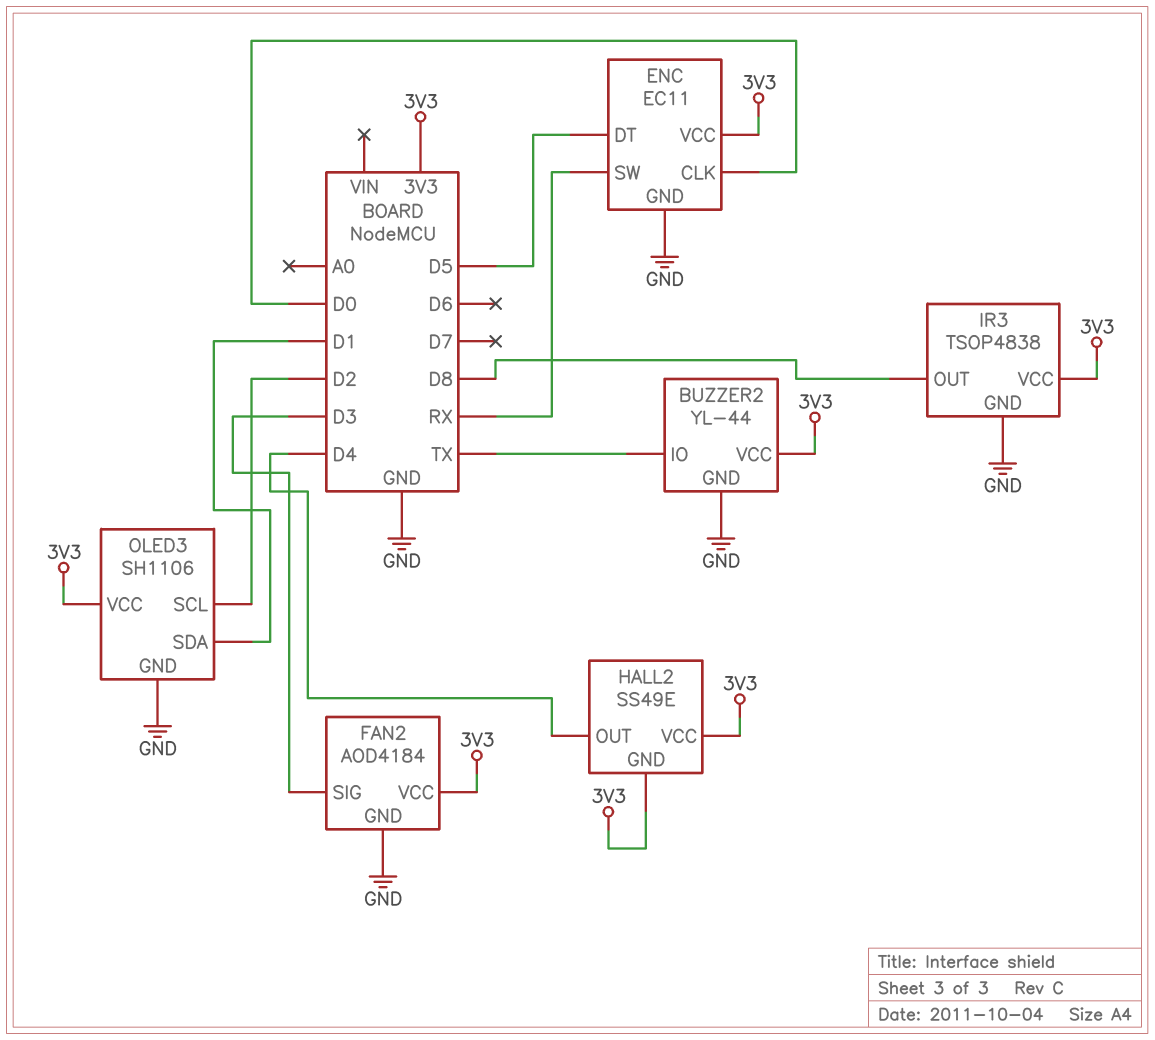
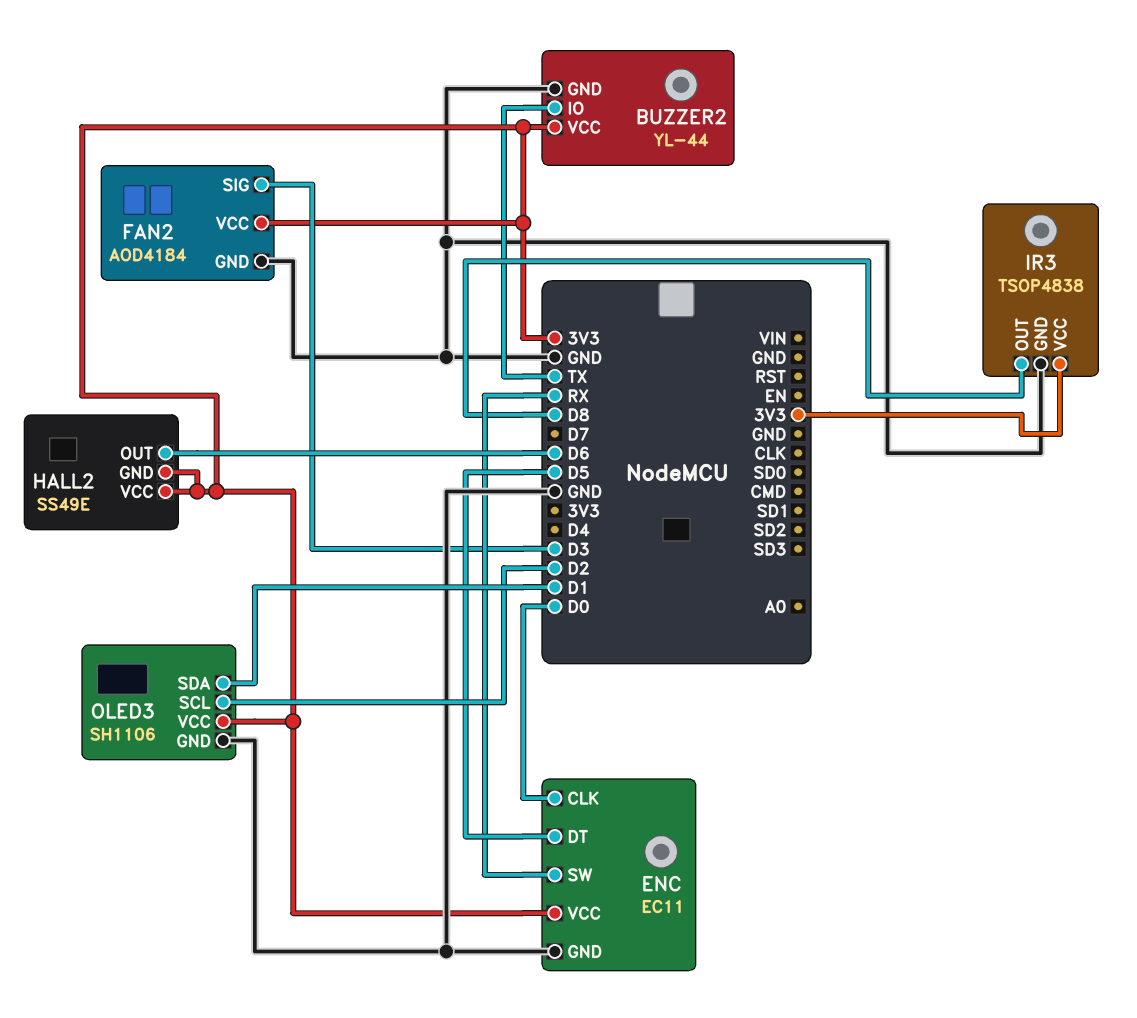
HALL2 pin OUT: D4 -> D6

